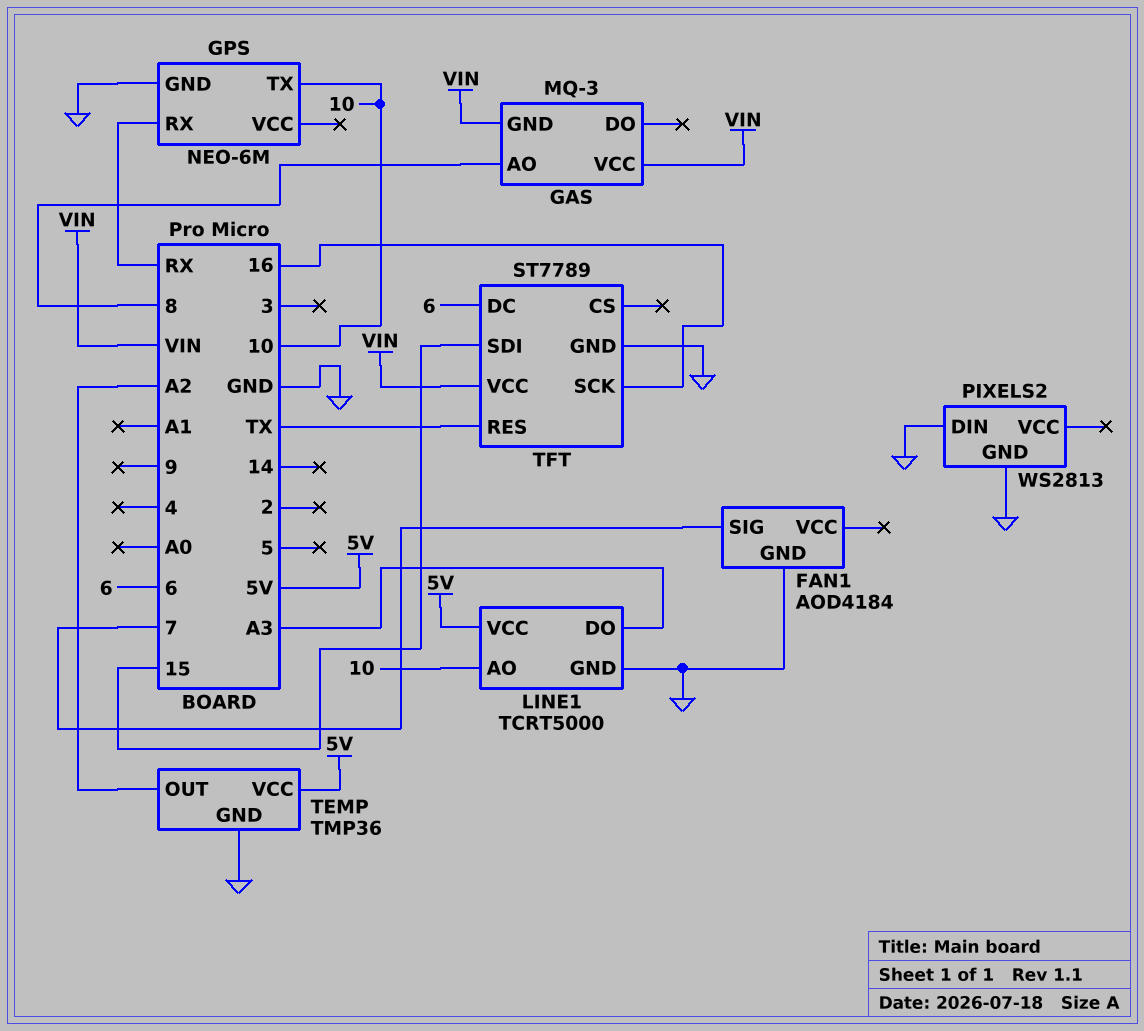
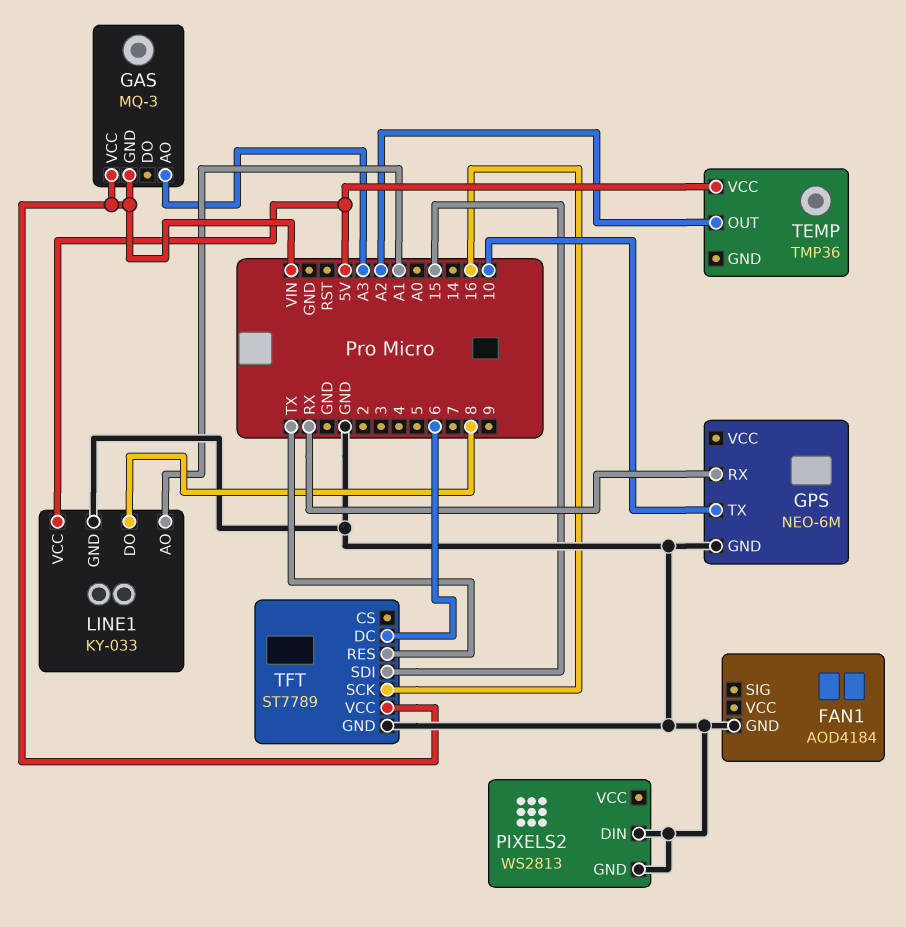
FAN1 pin SIG: 7 -> none
GAS pin AO: 8 -> A3
LINE1: TCRT5000 -> KY-033
LINE1 pin AO: 10 -> A1
LINE1 pin DO: A3 -> 8
TEMP pin GND: GND -> none

